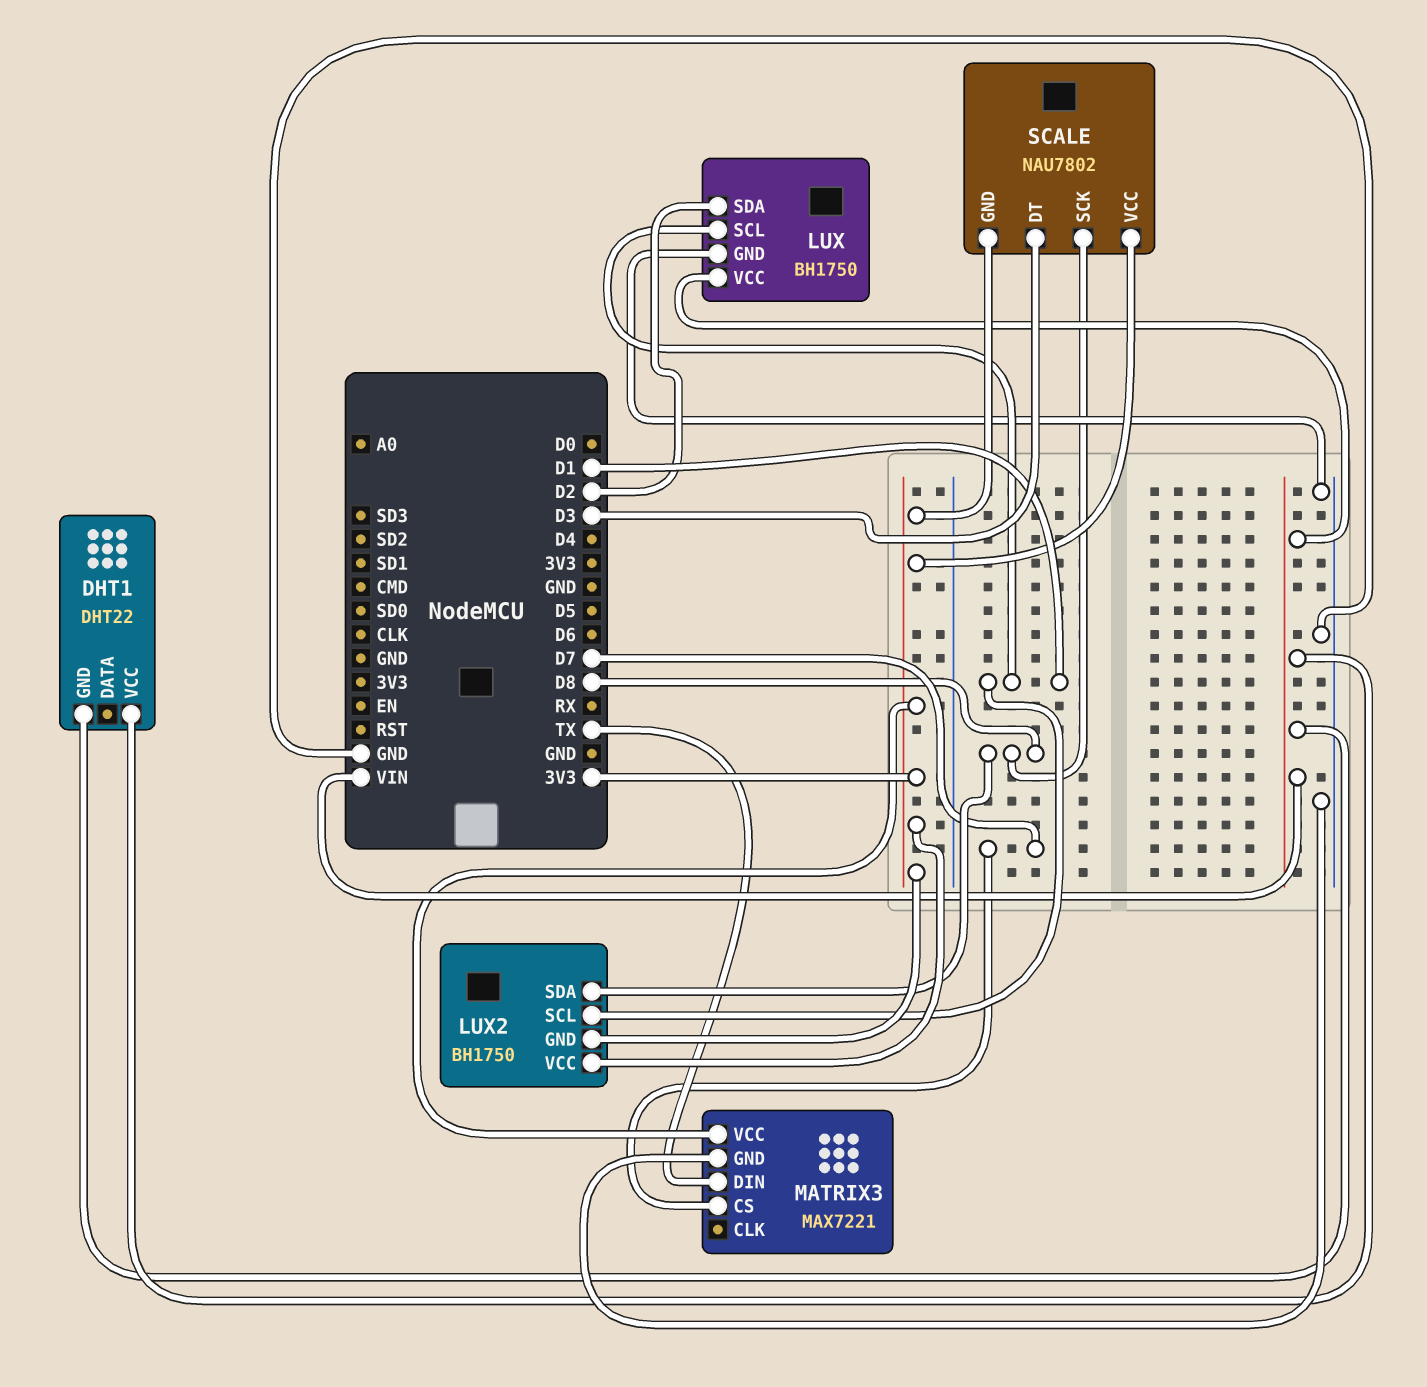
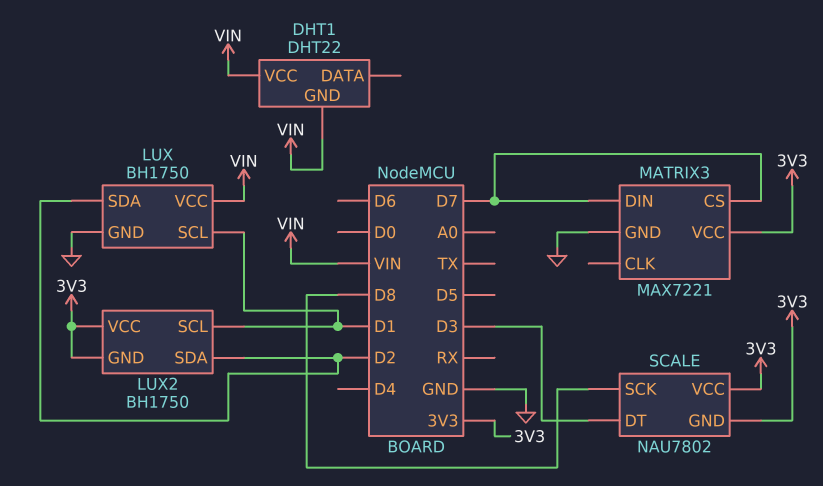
LUX2 pin SDA: D8 -> D2
MATRIX3 pin DIN: TX -> D7

